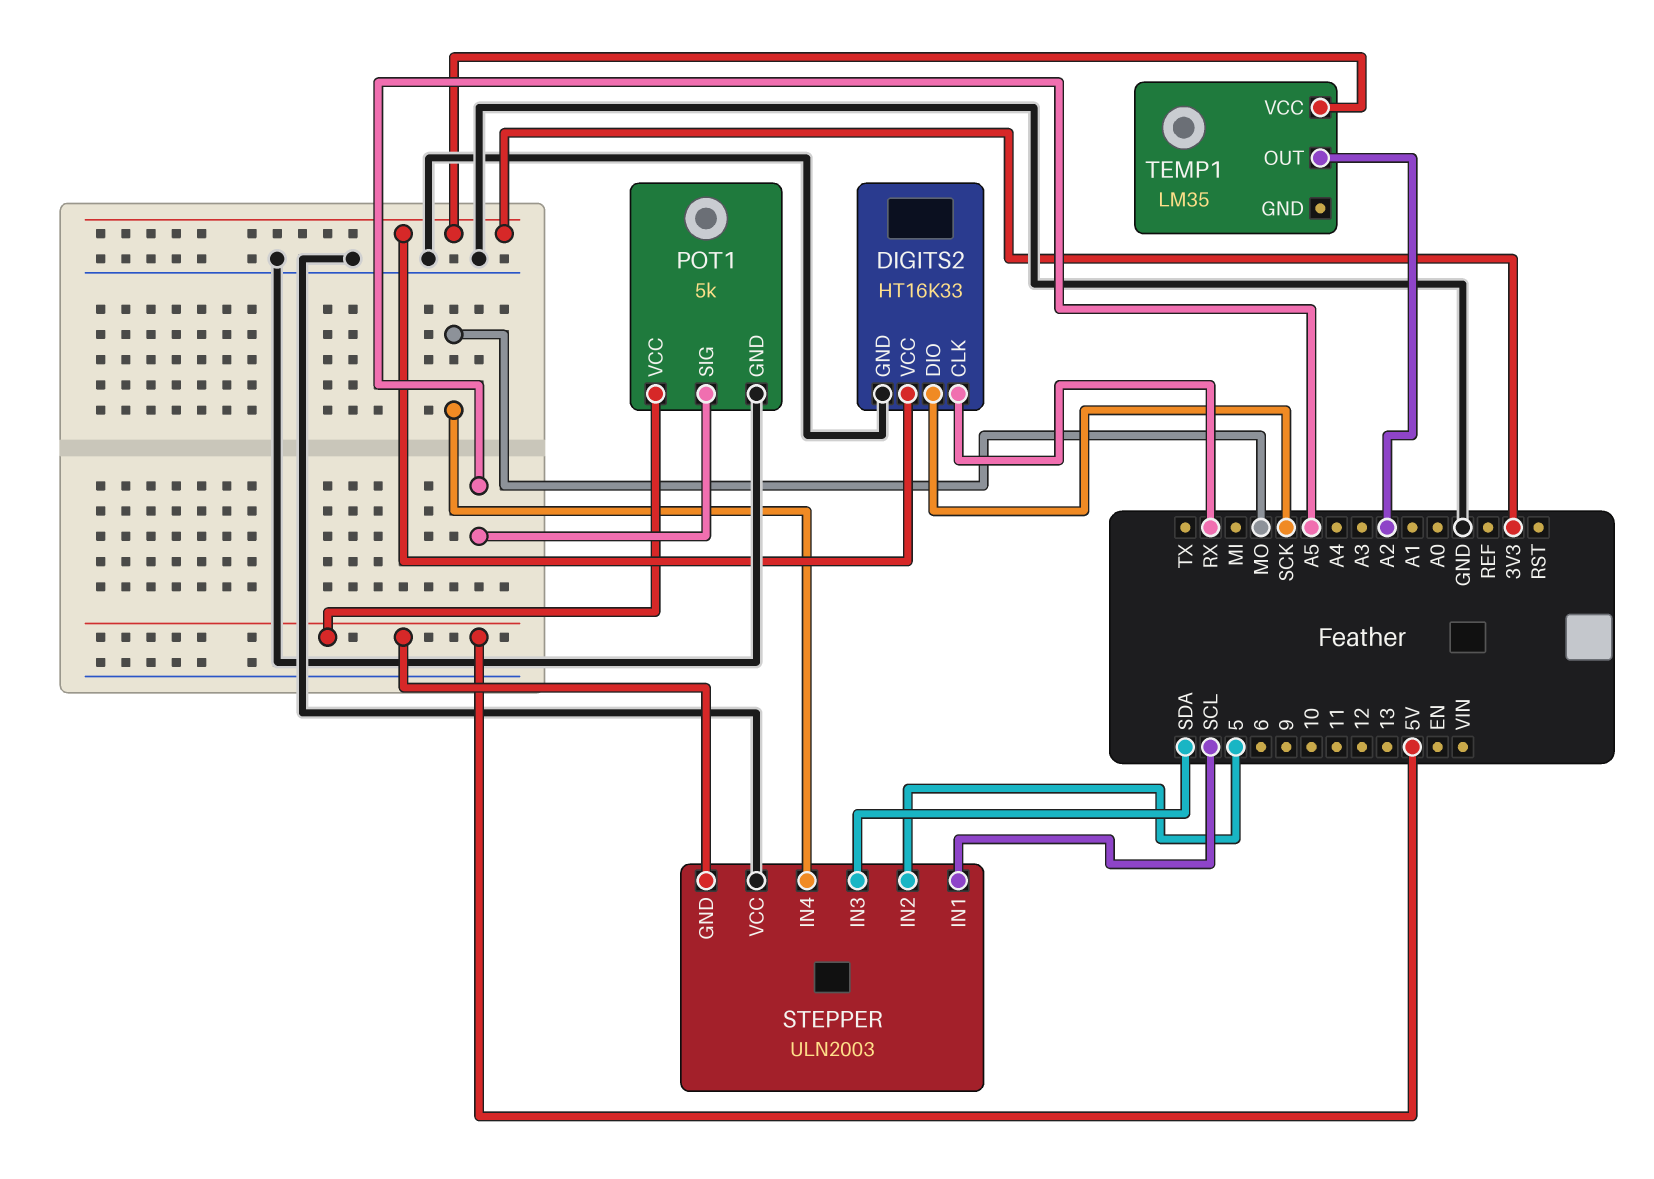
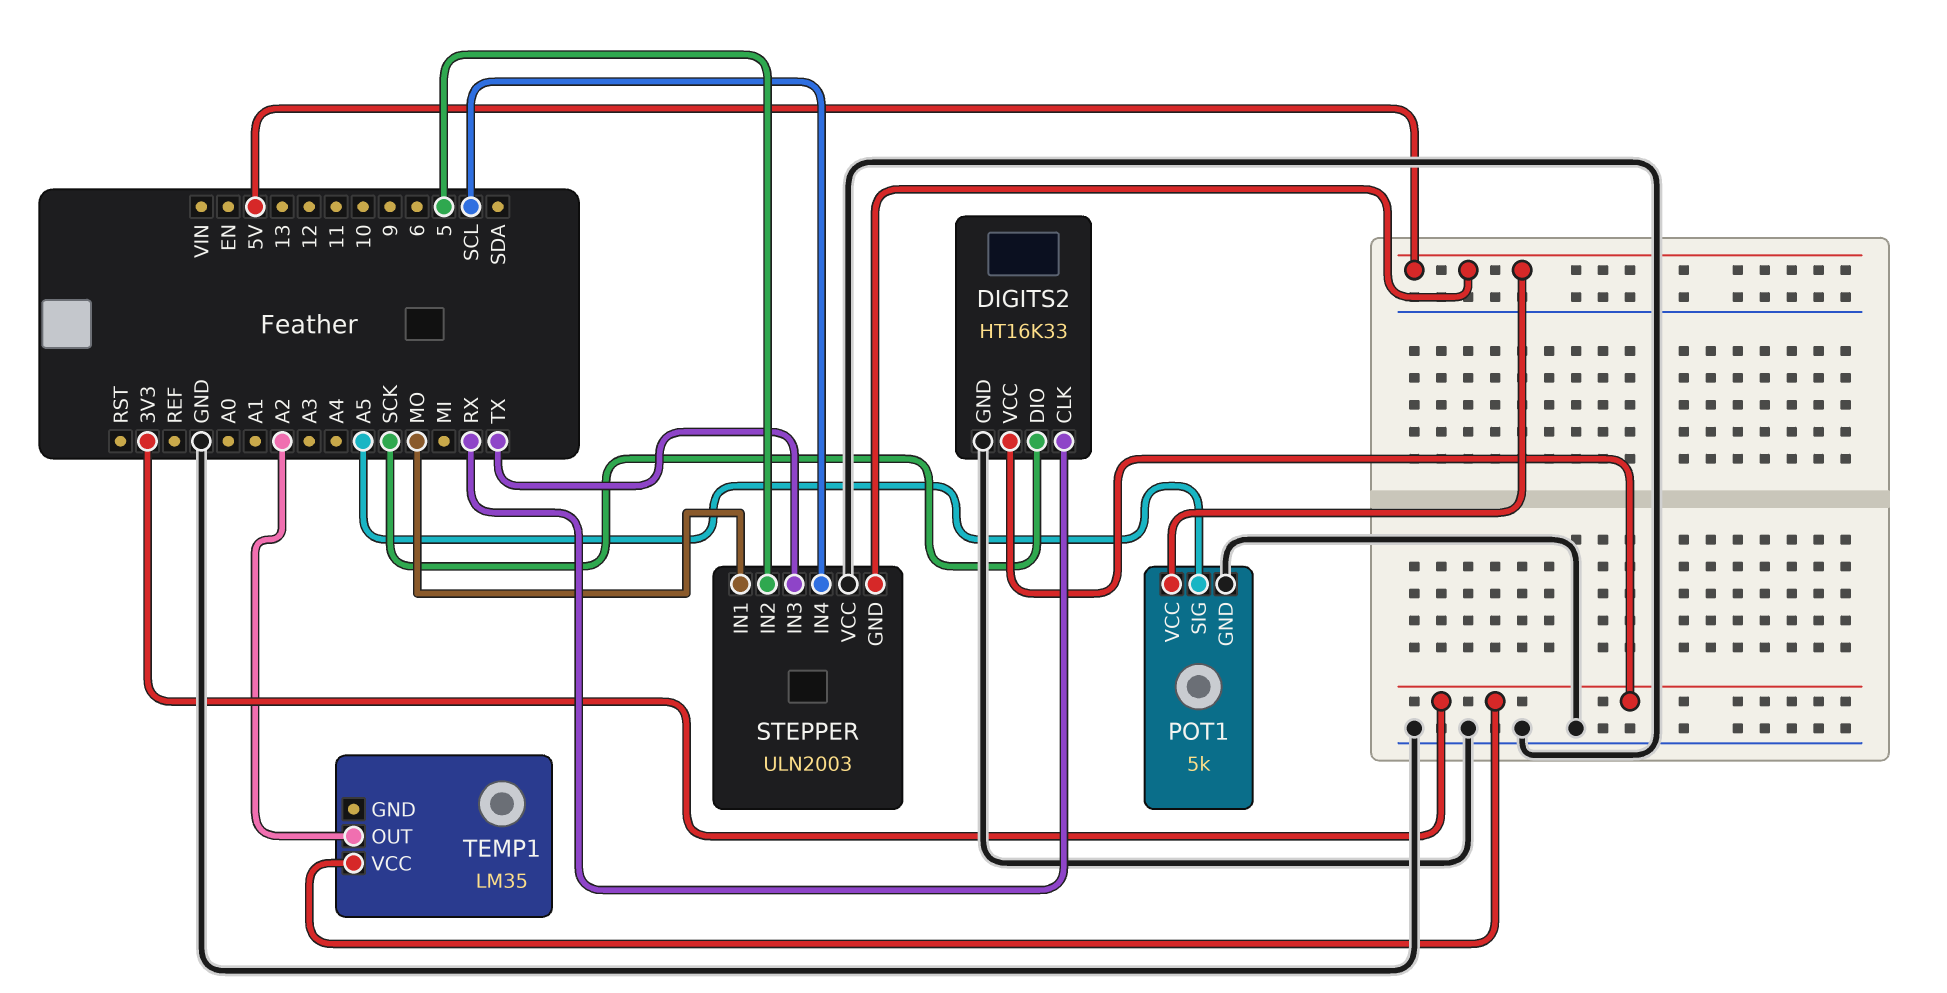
STEPPER pin IN1: SCL -> MO
STEPPER pin IN3: SDA -> TX
STEPPER pin IN4: MO -> SCL

